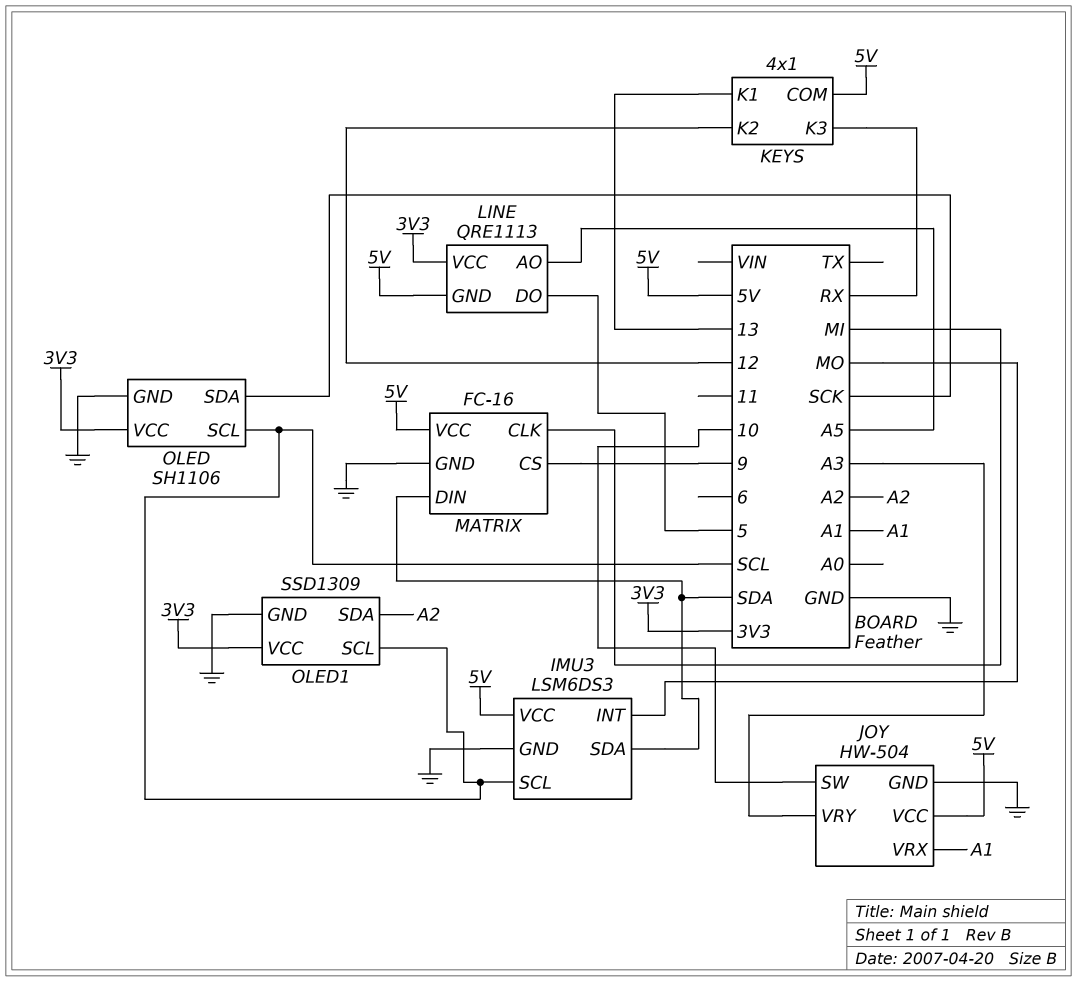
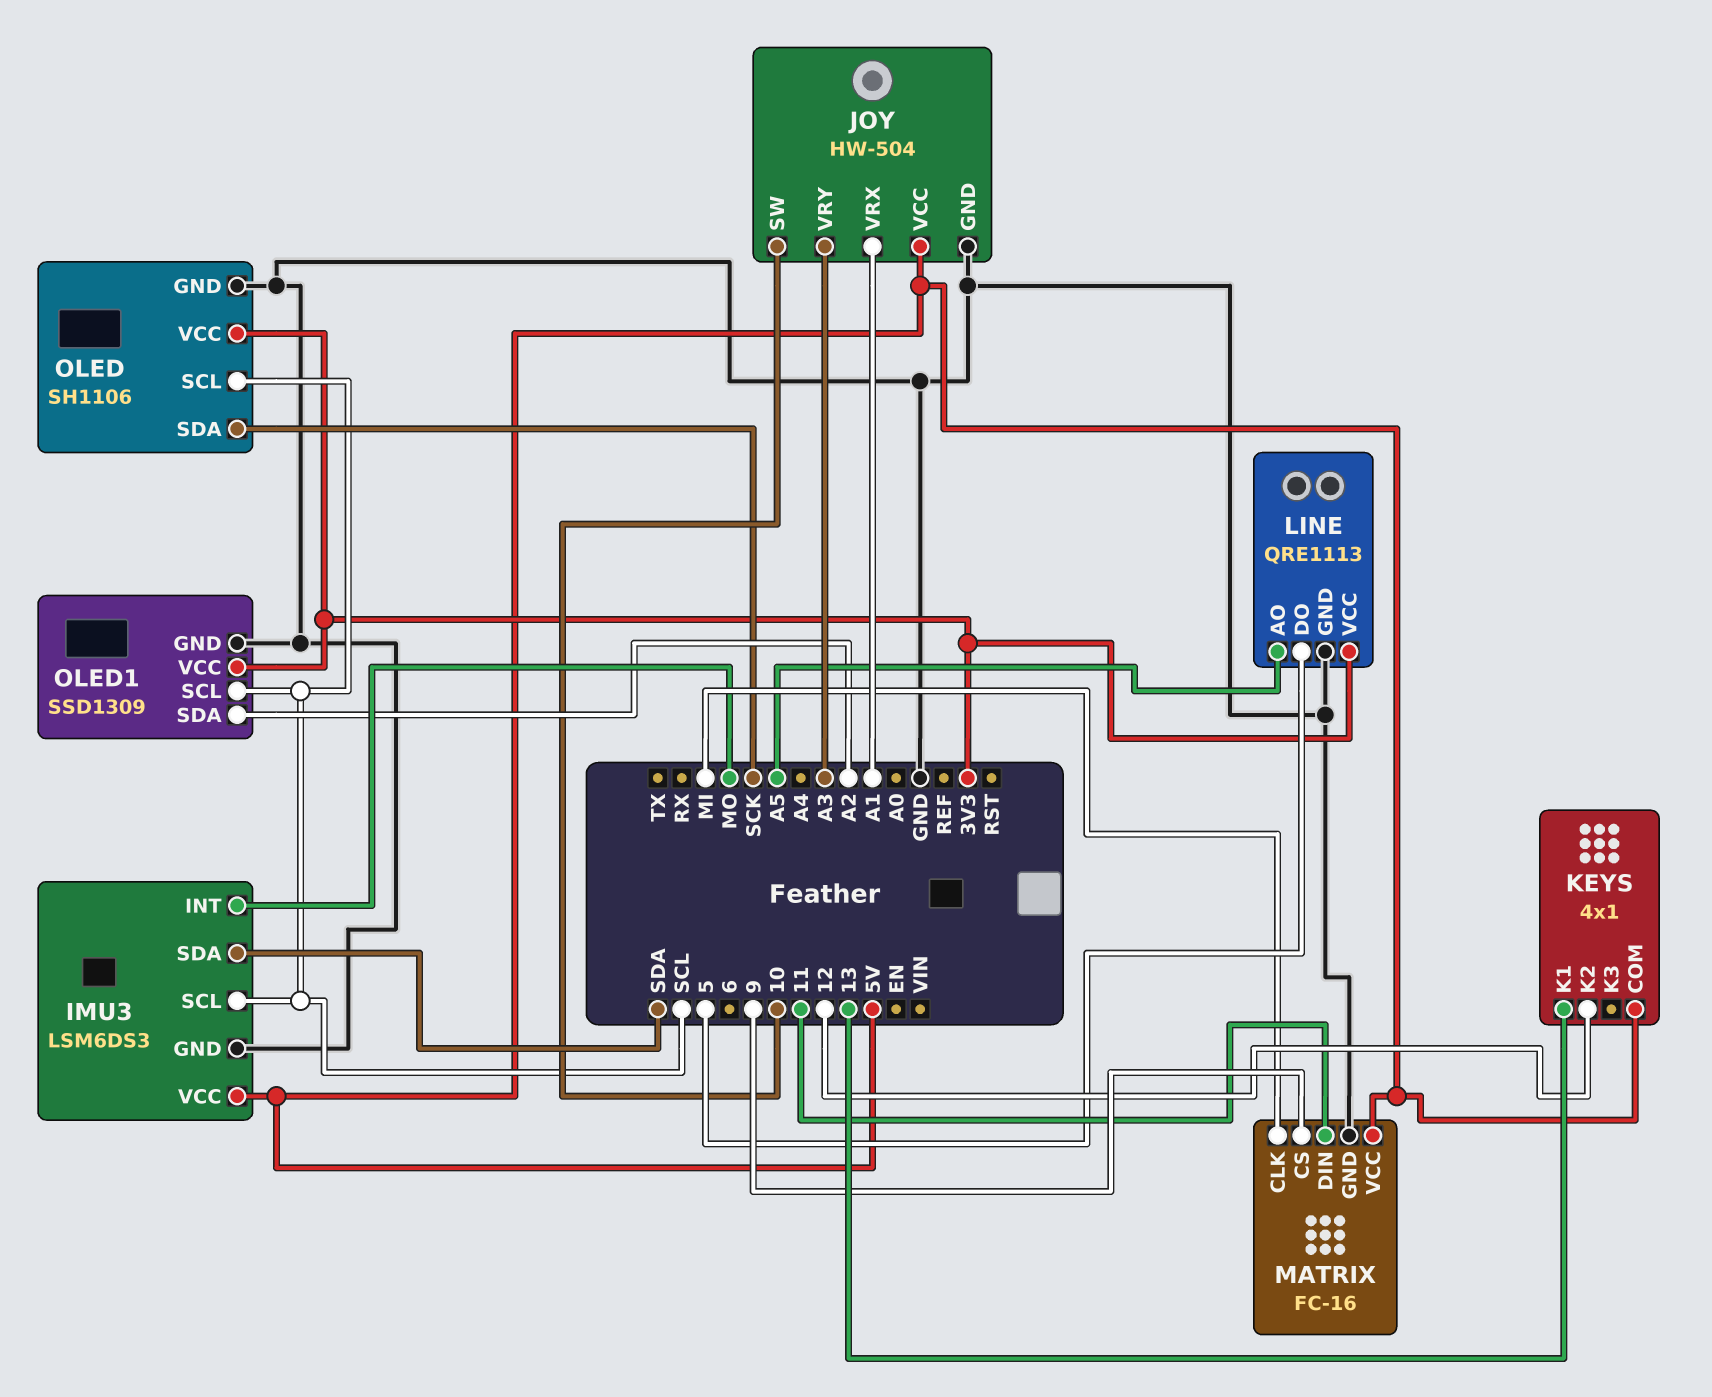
KEYS pin K3: RX -> none
LINE pin GND: 5V -> GND
MATRIX pin DIN: SDA -> 11

